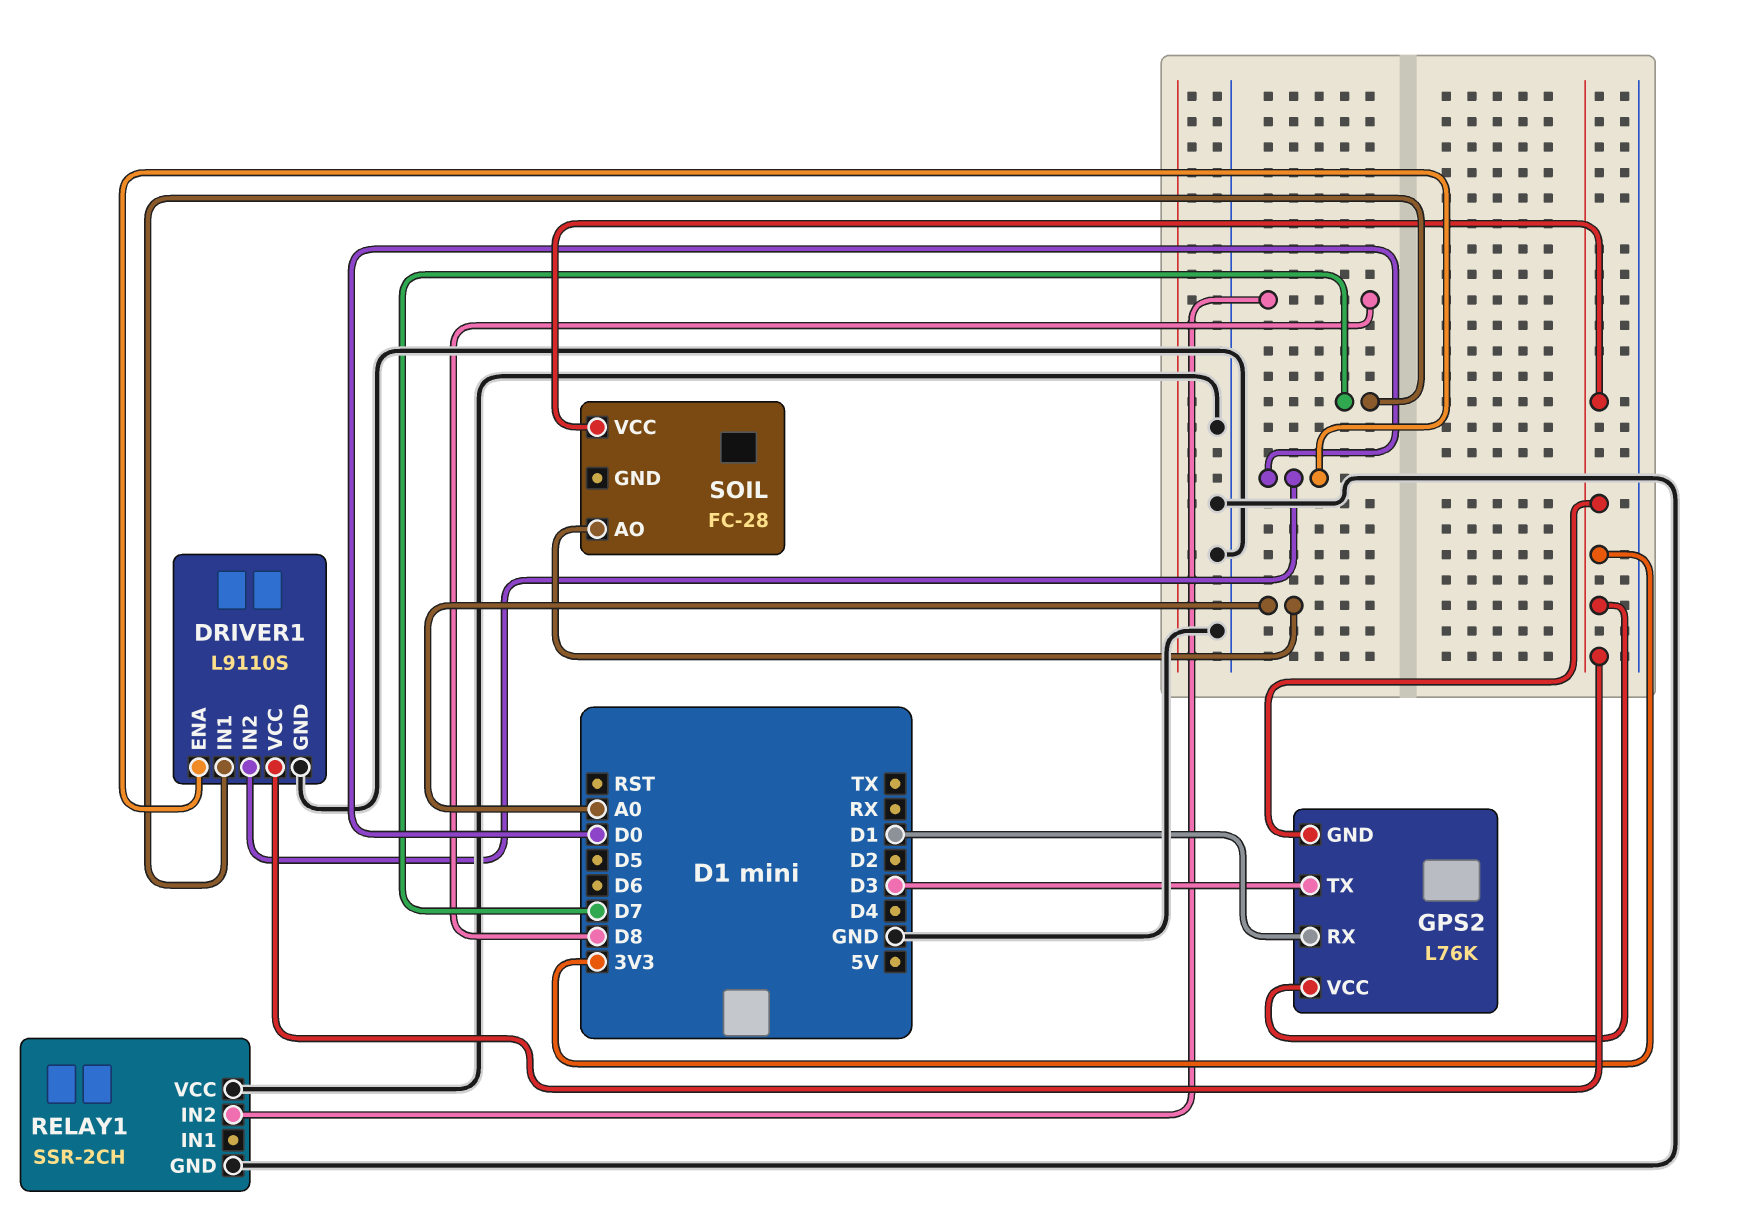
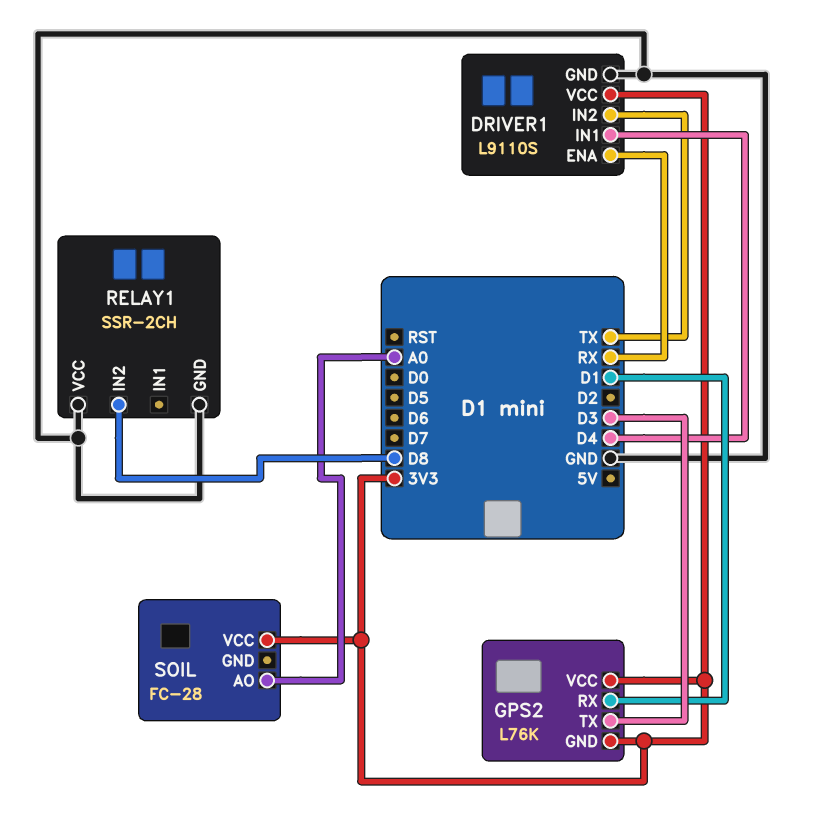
DRIVER1 pin ENA: D0 -> RX
DRIVER1 pin IN1: D7 -> D4
DRIVER1 pin IN2: D0 -> TX

